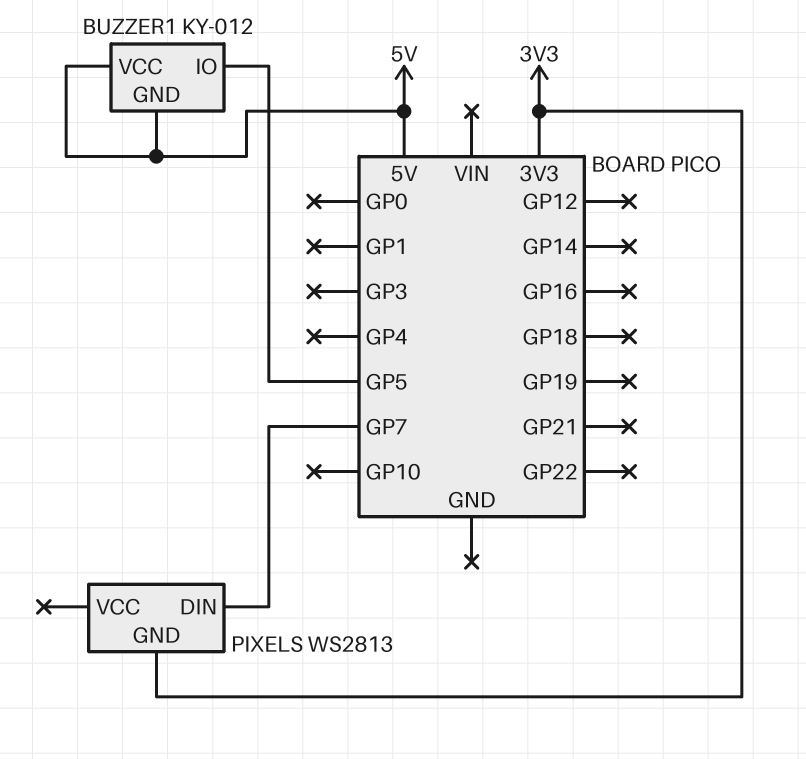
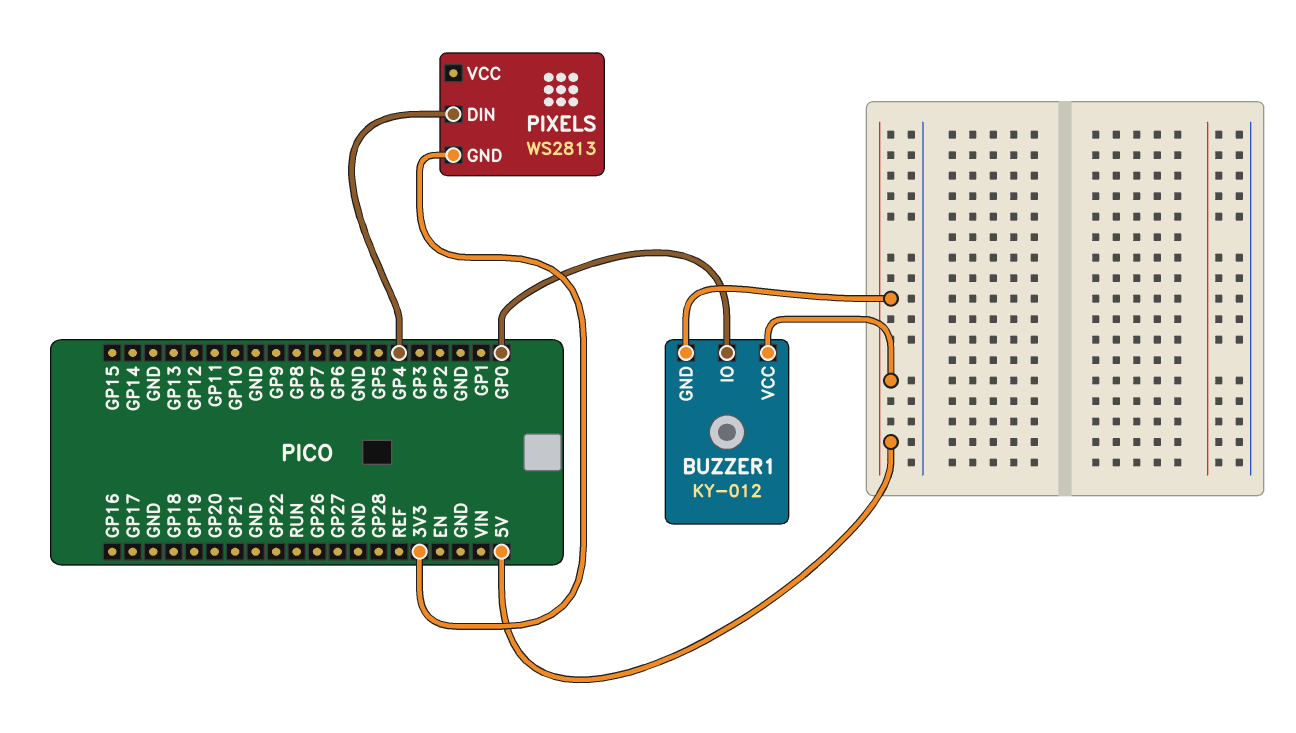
BUZZER1 pin IO: GP5 -> GP0
PIXELS pin DIN: GP7 -> GP4

